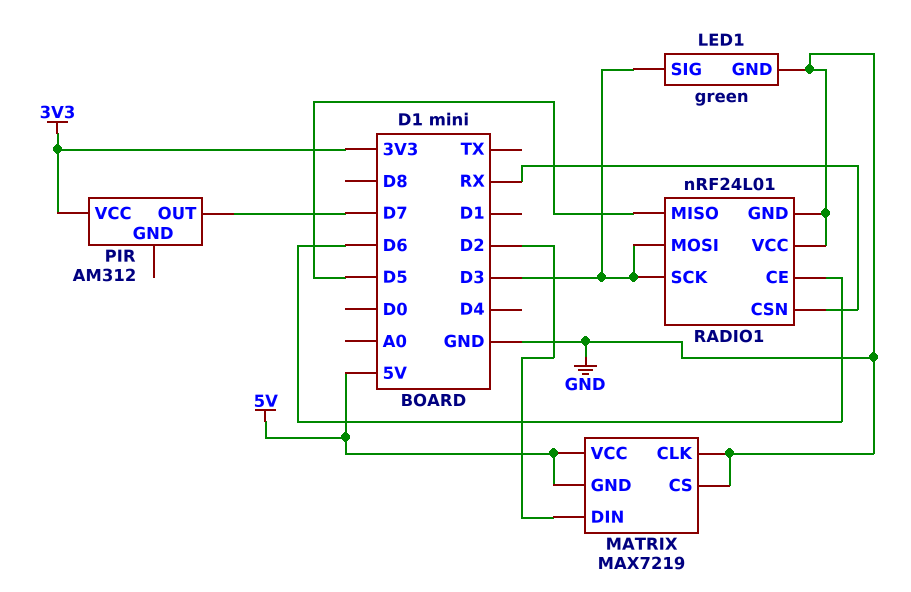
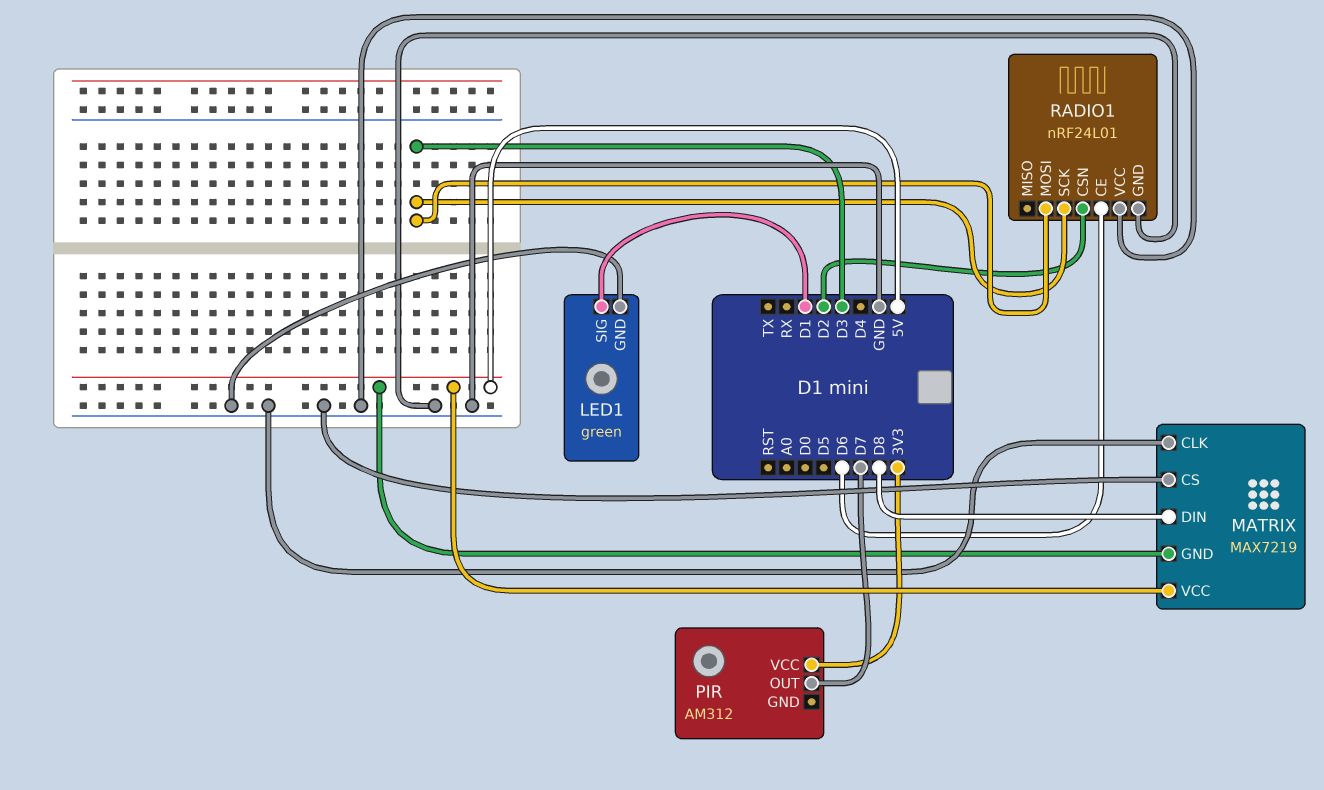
LED1 pin SIG: D3 -> D1
MATRIX pin DIN: D2 -> D8
RADIO1 pin CSN: RX -> D2
RADIO1 pin MISO: D5 -> none

